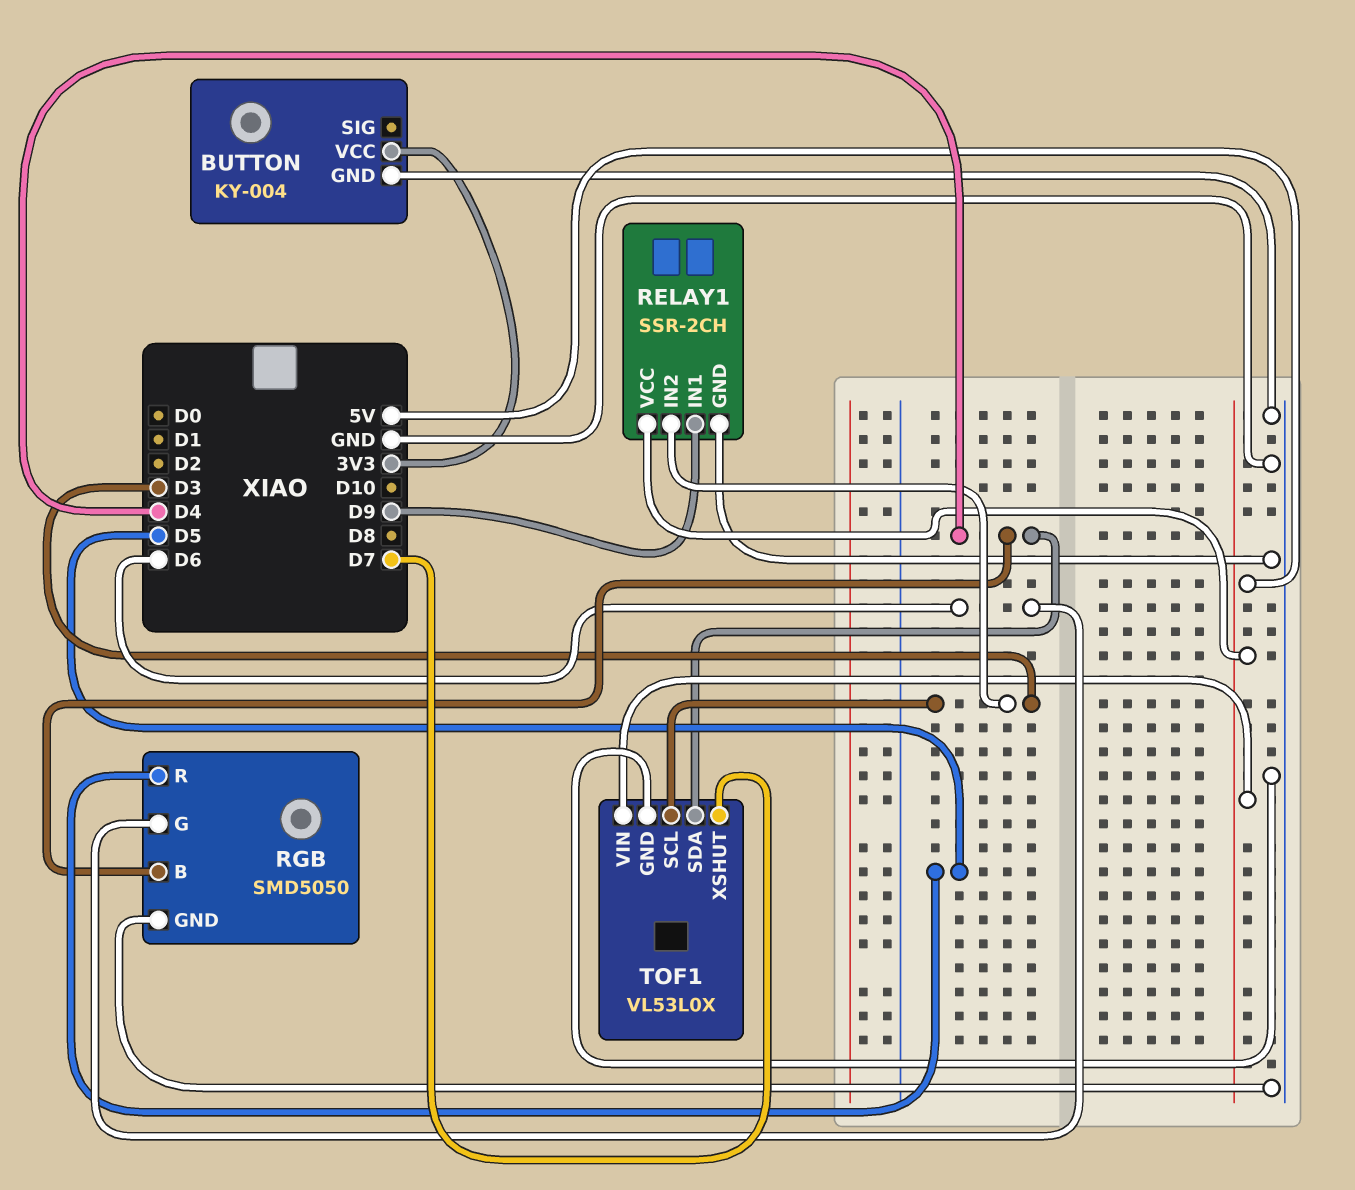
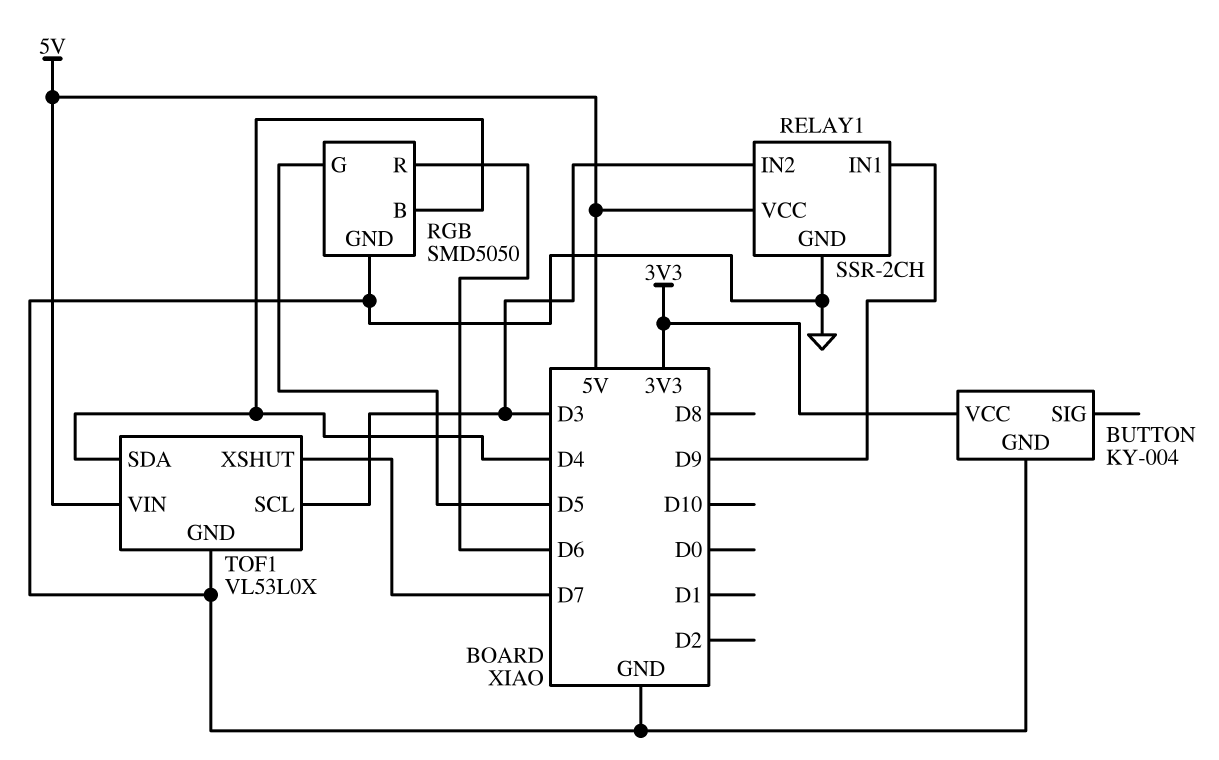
RGB pin G: D6 -> D5
RGB pin R: D5 -> D6

